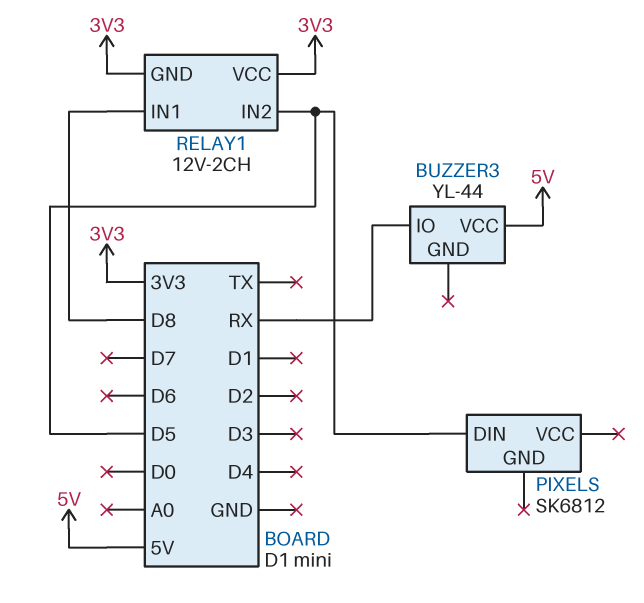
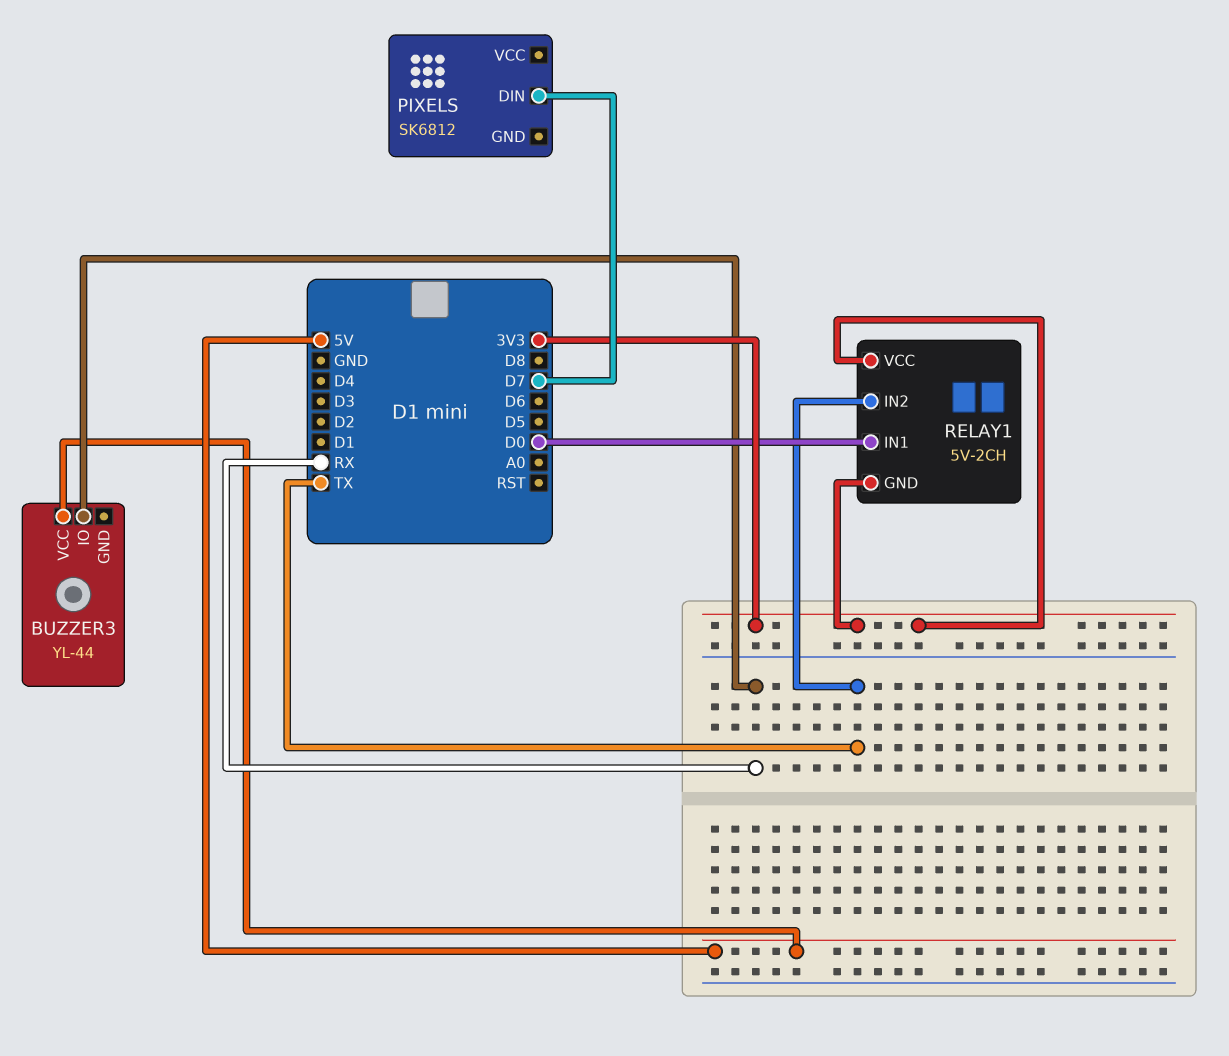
PIXELS pin DIN: D5 -> D7
RELAY1: 12V-2CH -> 5V-2CH
RELAY1 pin IN1: D8 -> D0
RELAY1 pin IN2: D5 -> TX

